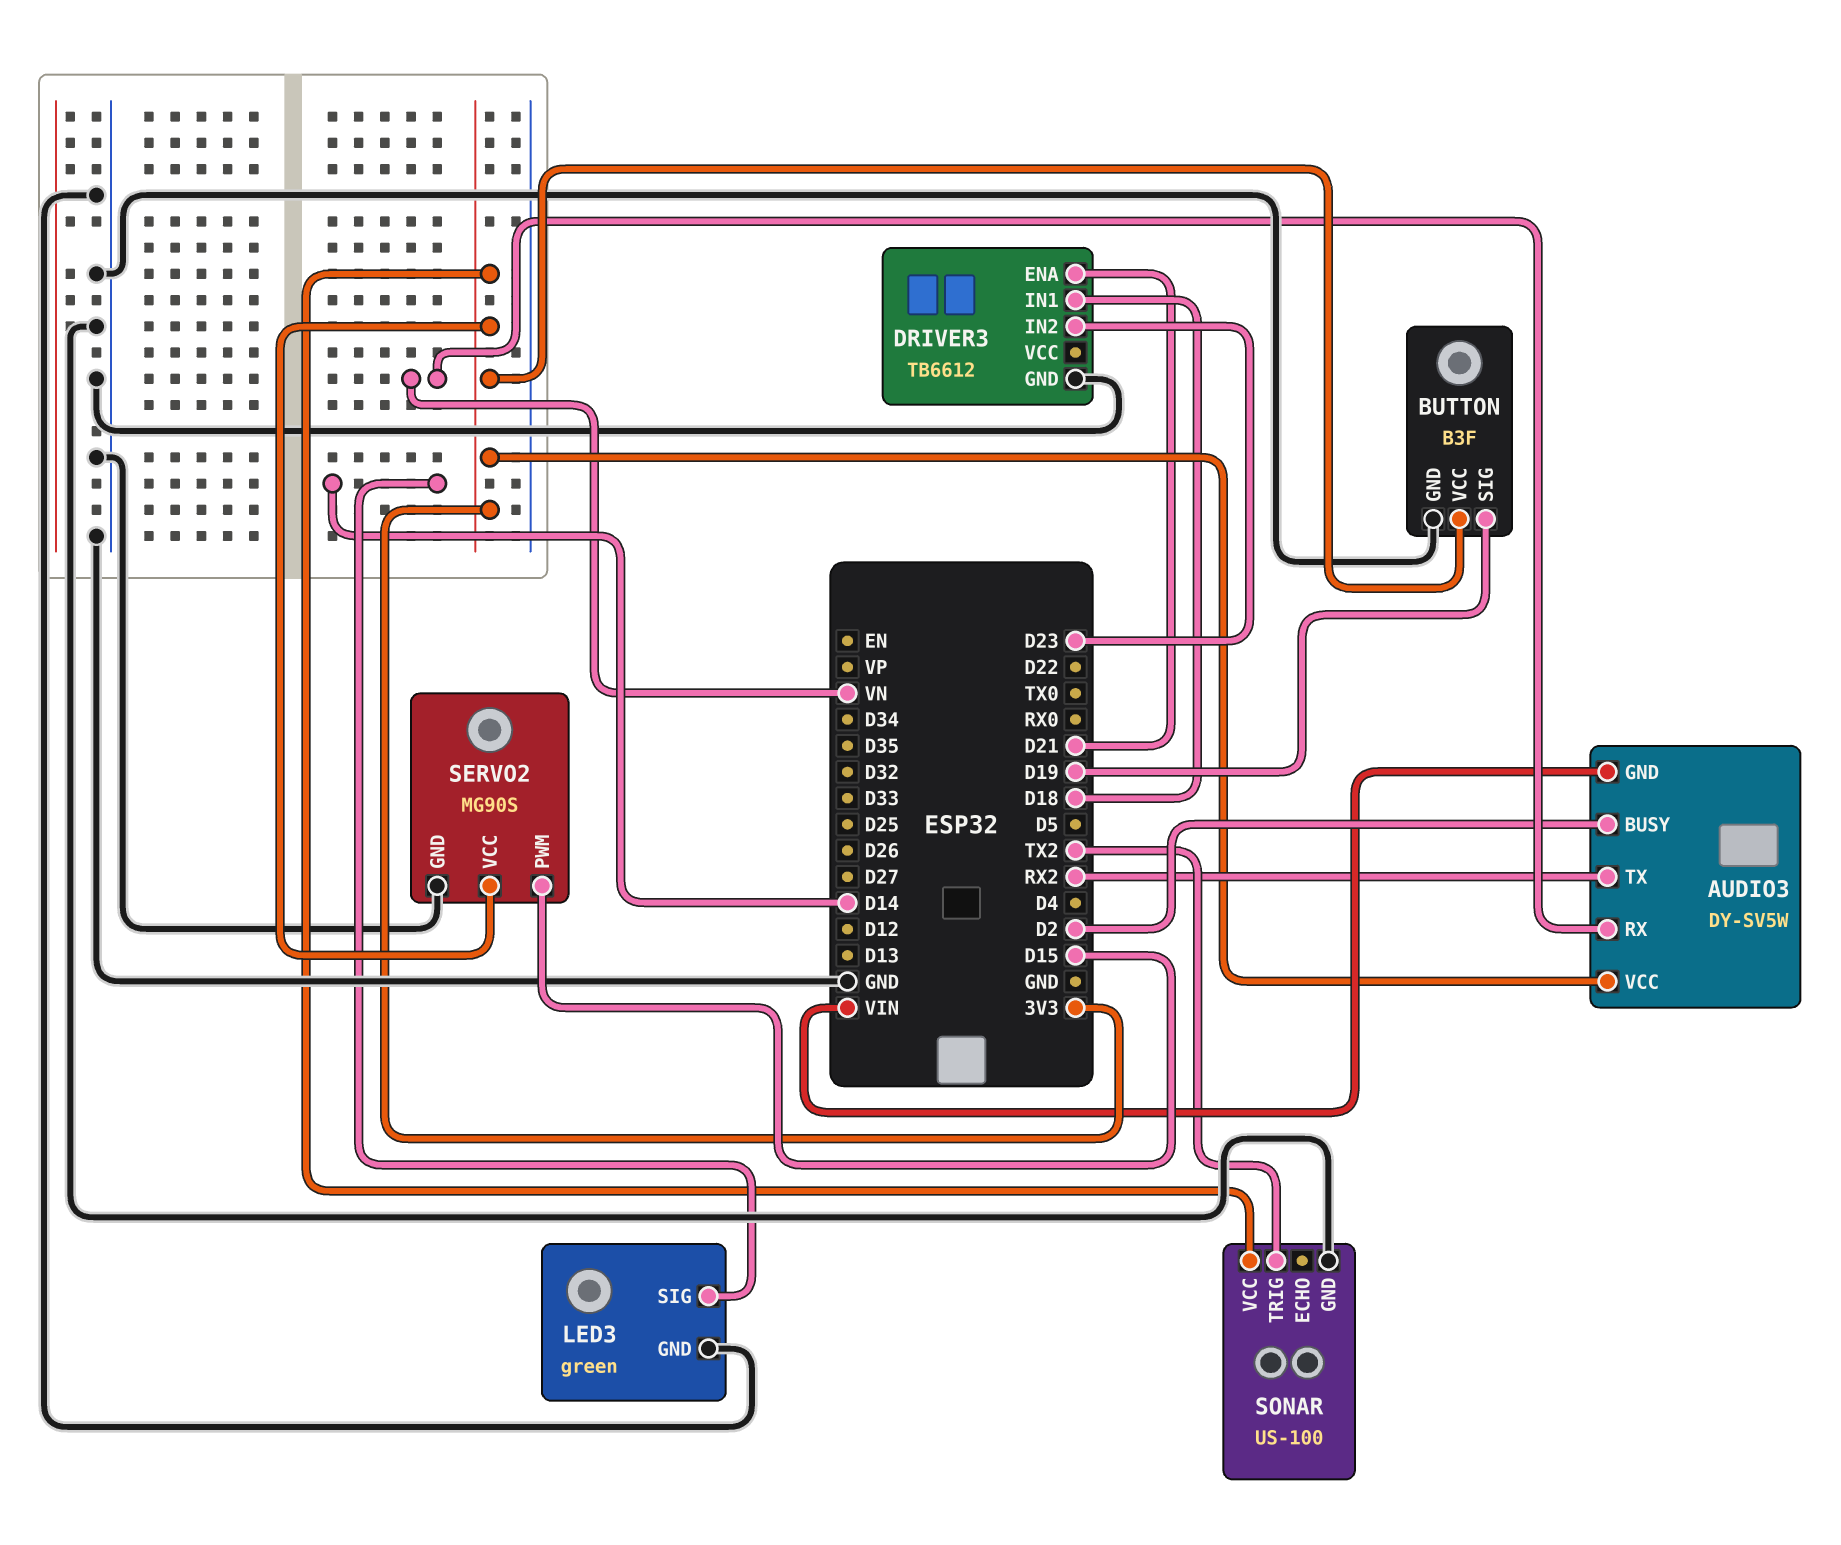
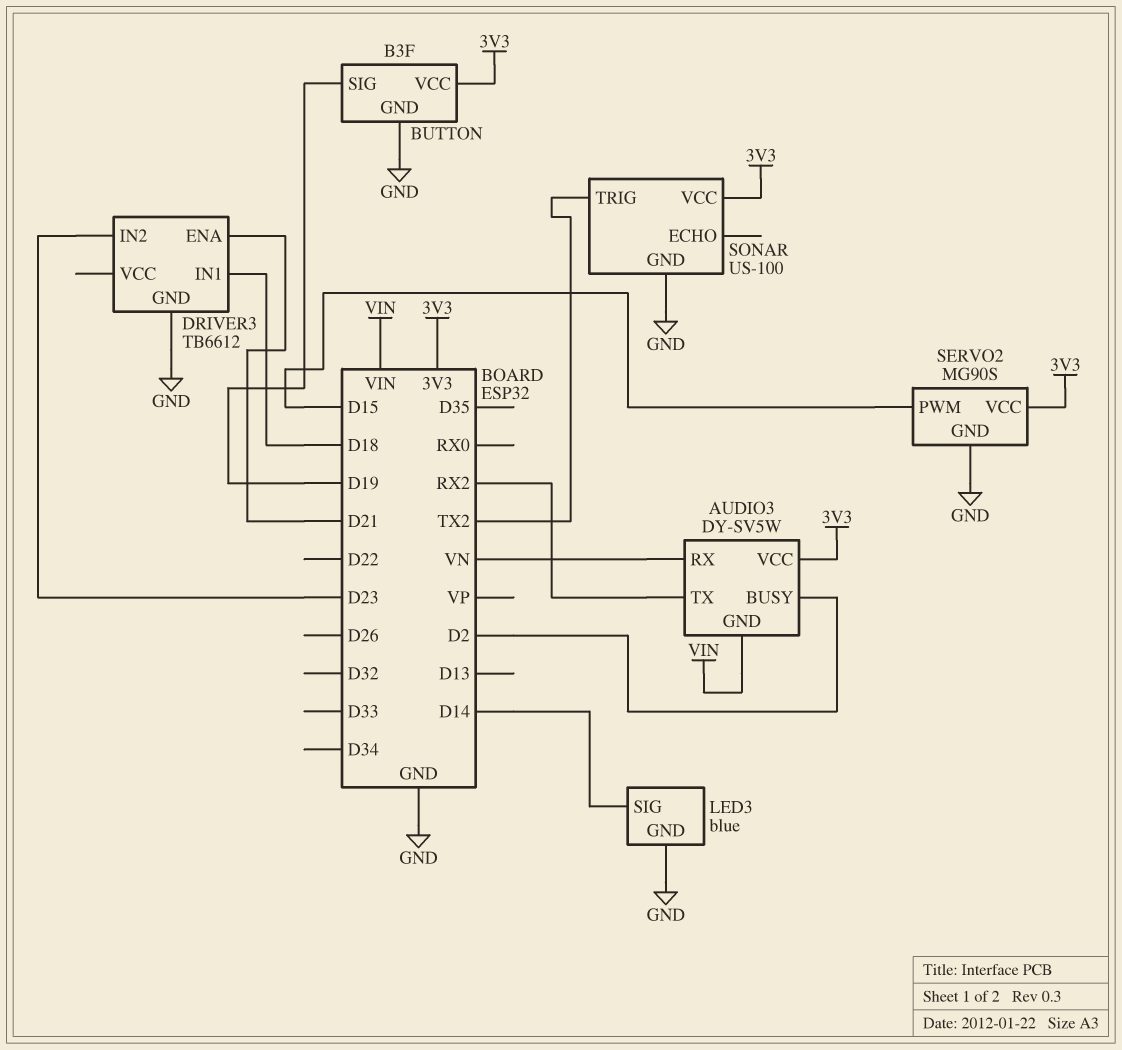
LED3: green -> blue

